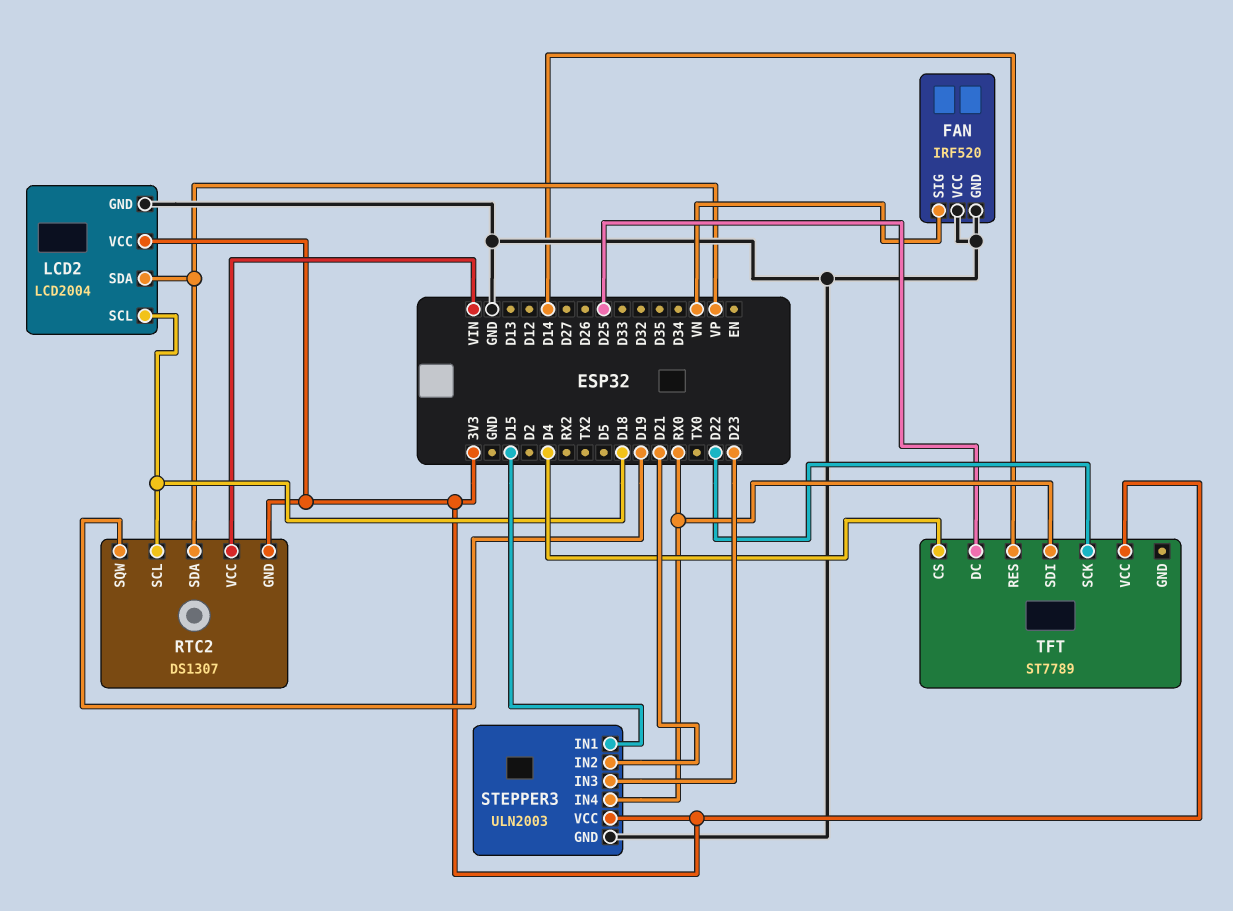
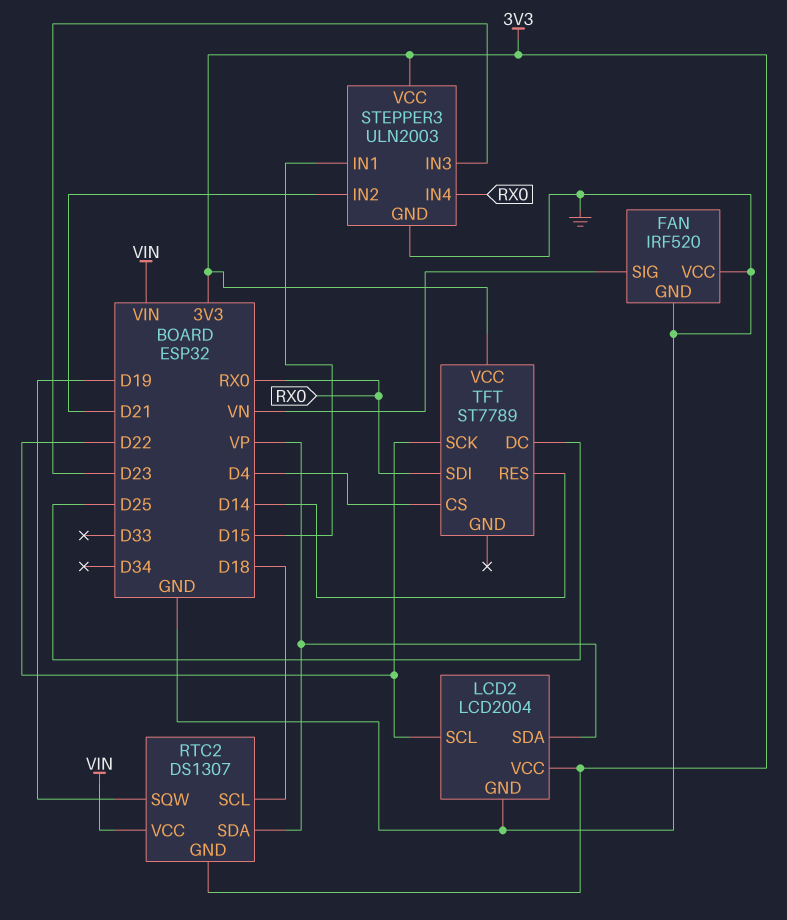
LCD2 pin SCL: D18 -> D22

